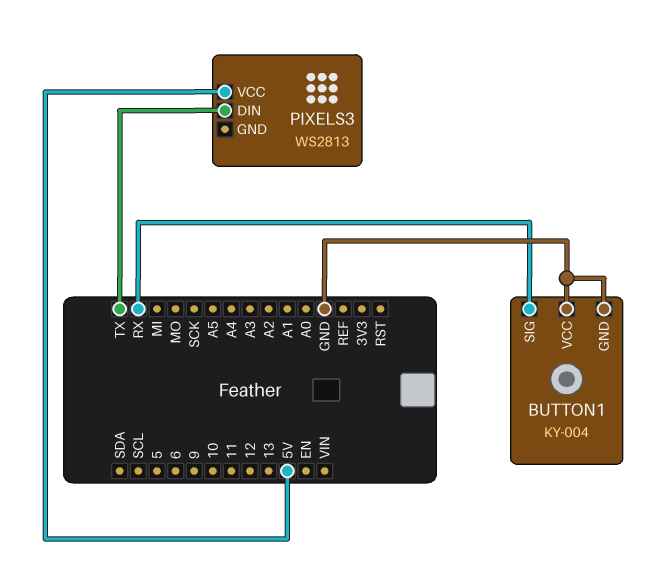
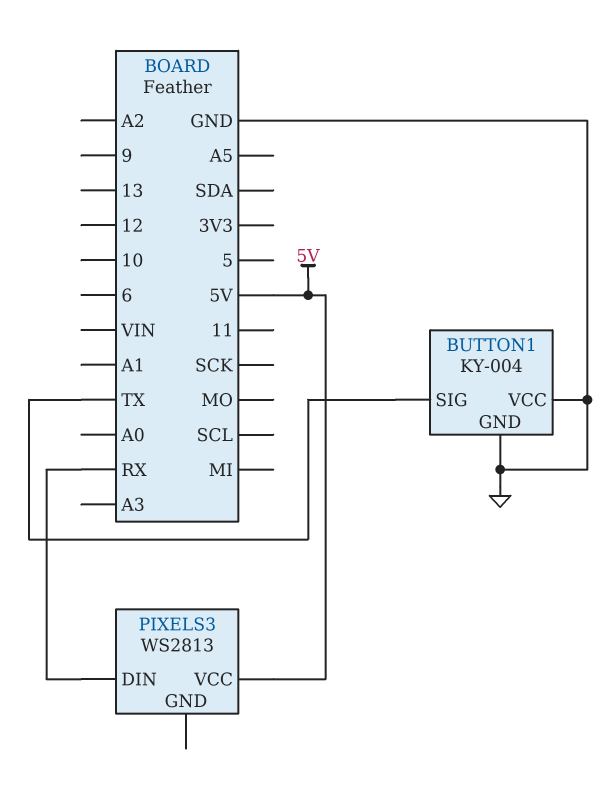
BUTTON1 pin SIG: RX -> TX
PIXELS3 pin DIN: TX -> RX

